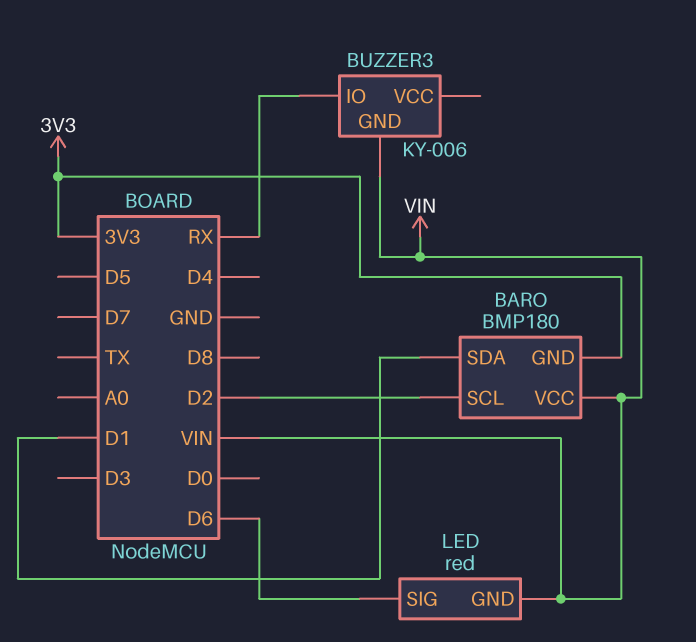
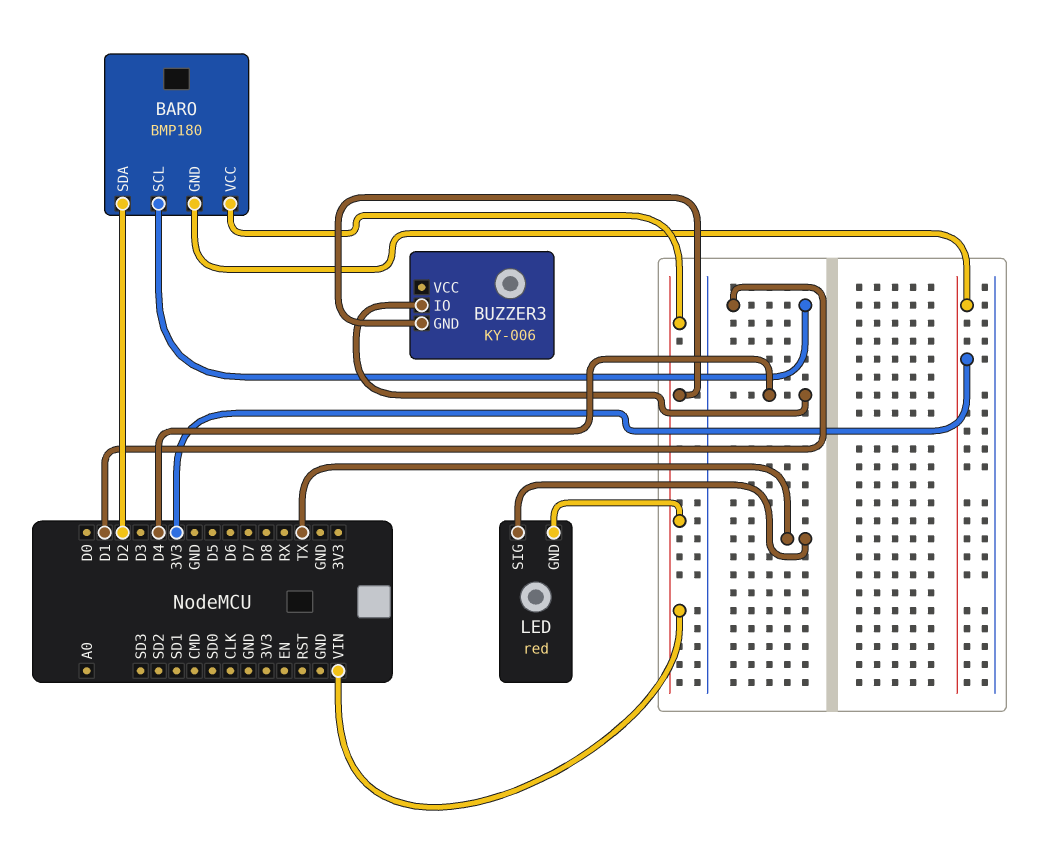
BARO pin SCL: D2 -> D1
BARO pin SDA: D1 -> D2
BUZZER3 pin IO: RX -> D4
LED pin SIG: D6 -> TX

